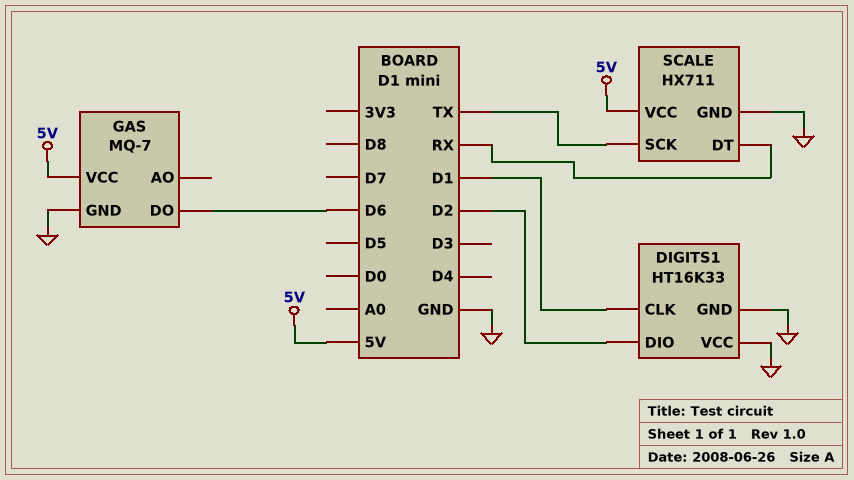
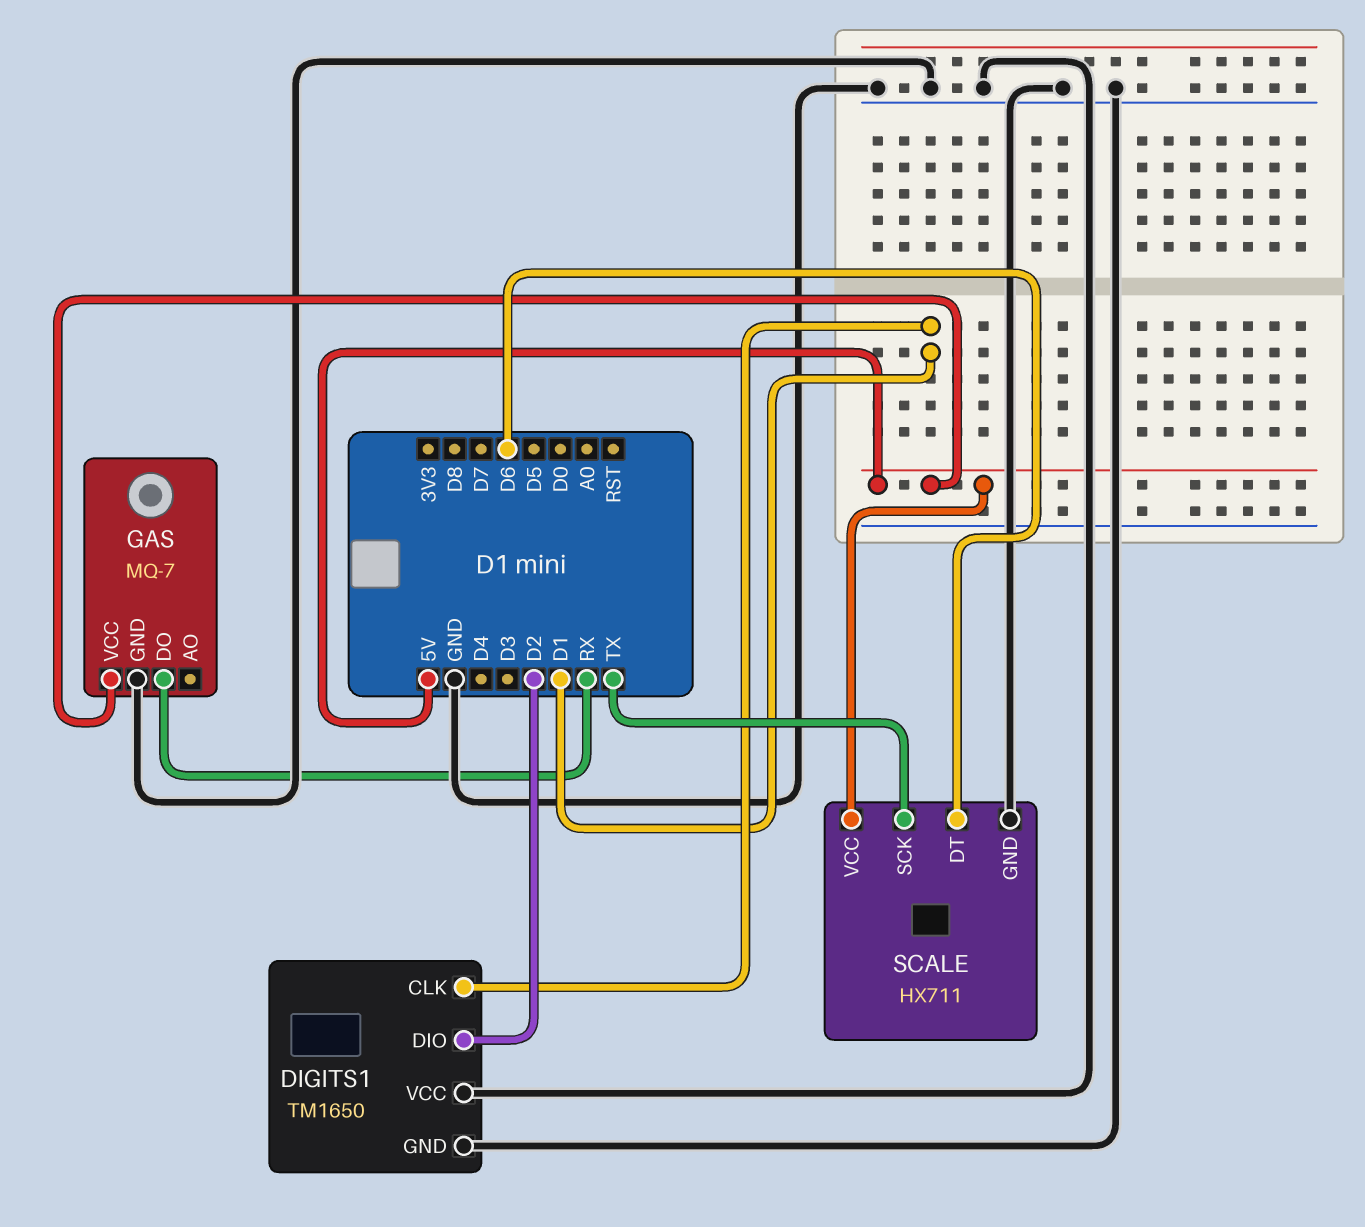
DIGITS1: HT16K33 -> TM1650
GAS pin DO: D6 -> RX
SCALE pin DT: RX -> D6

